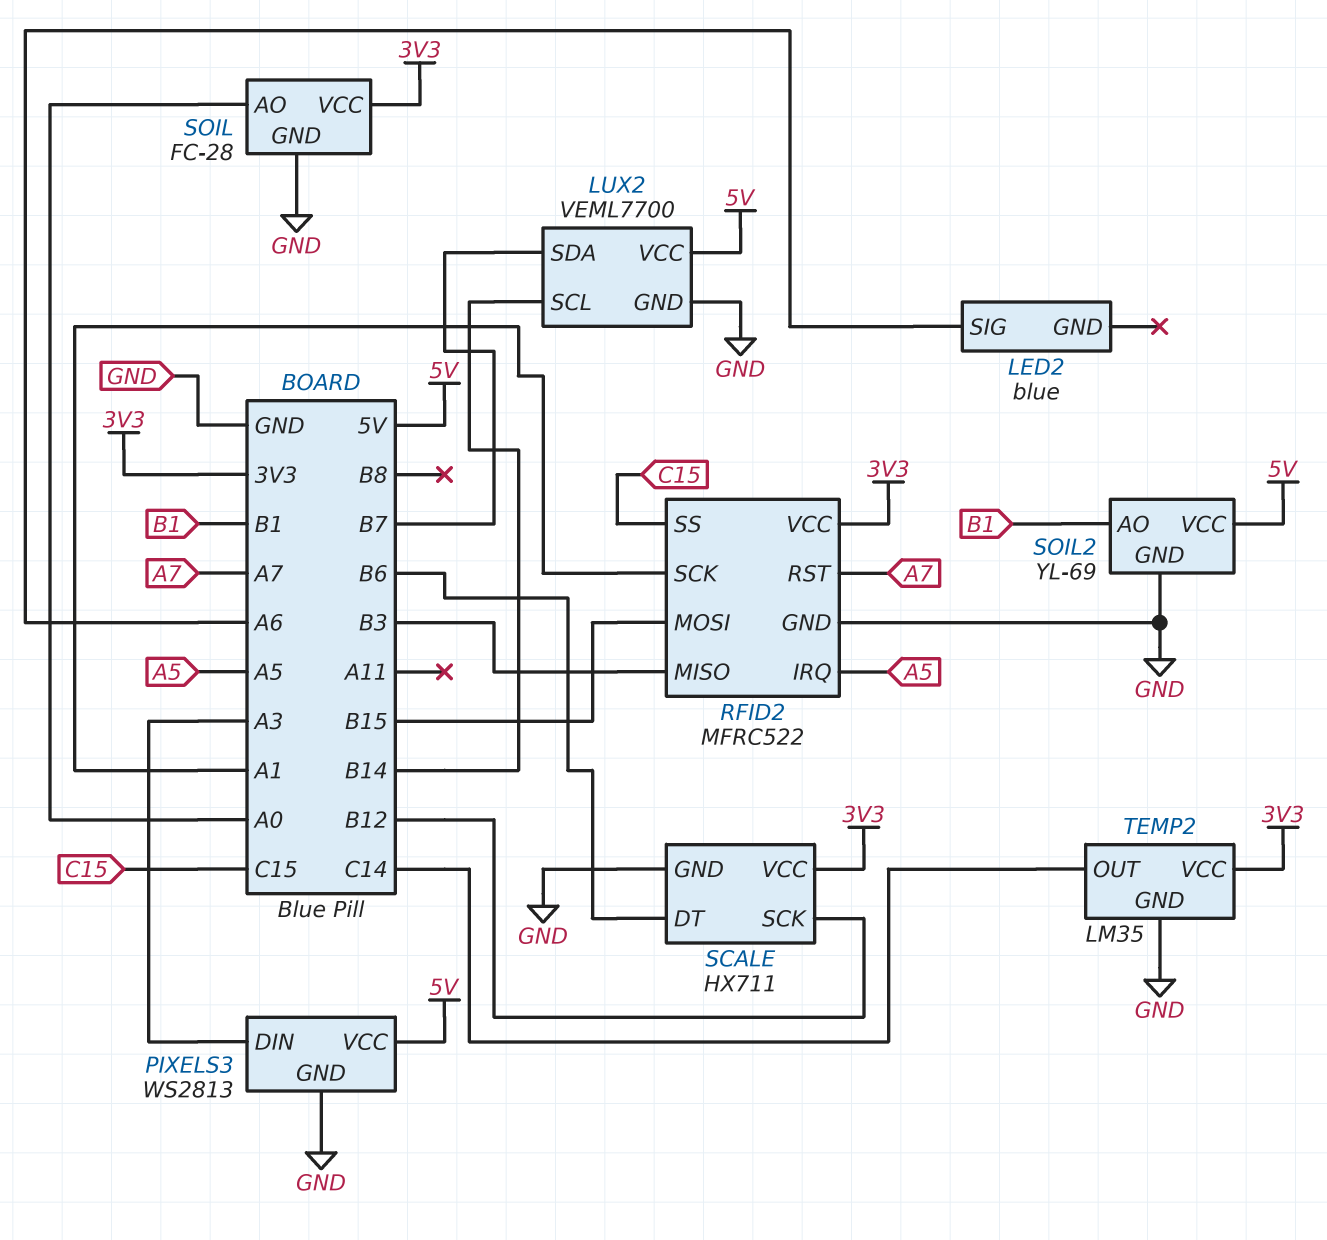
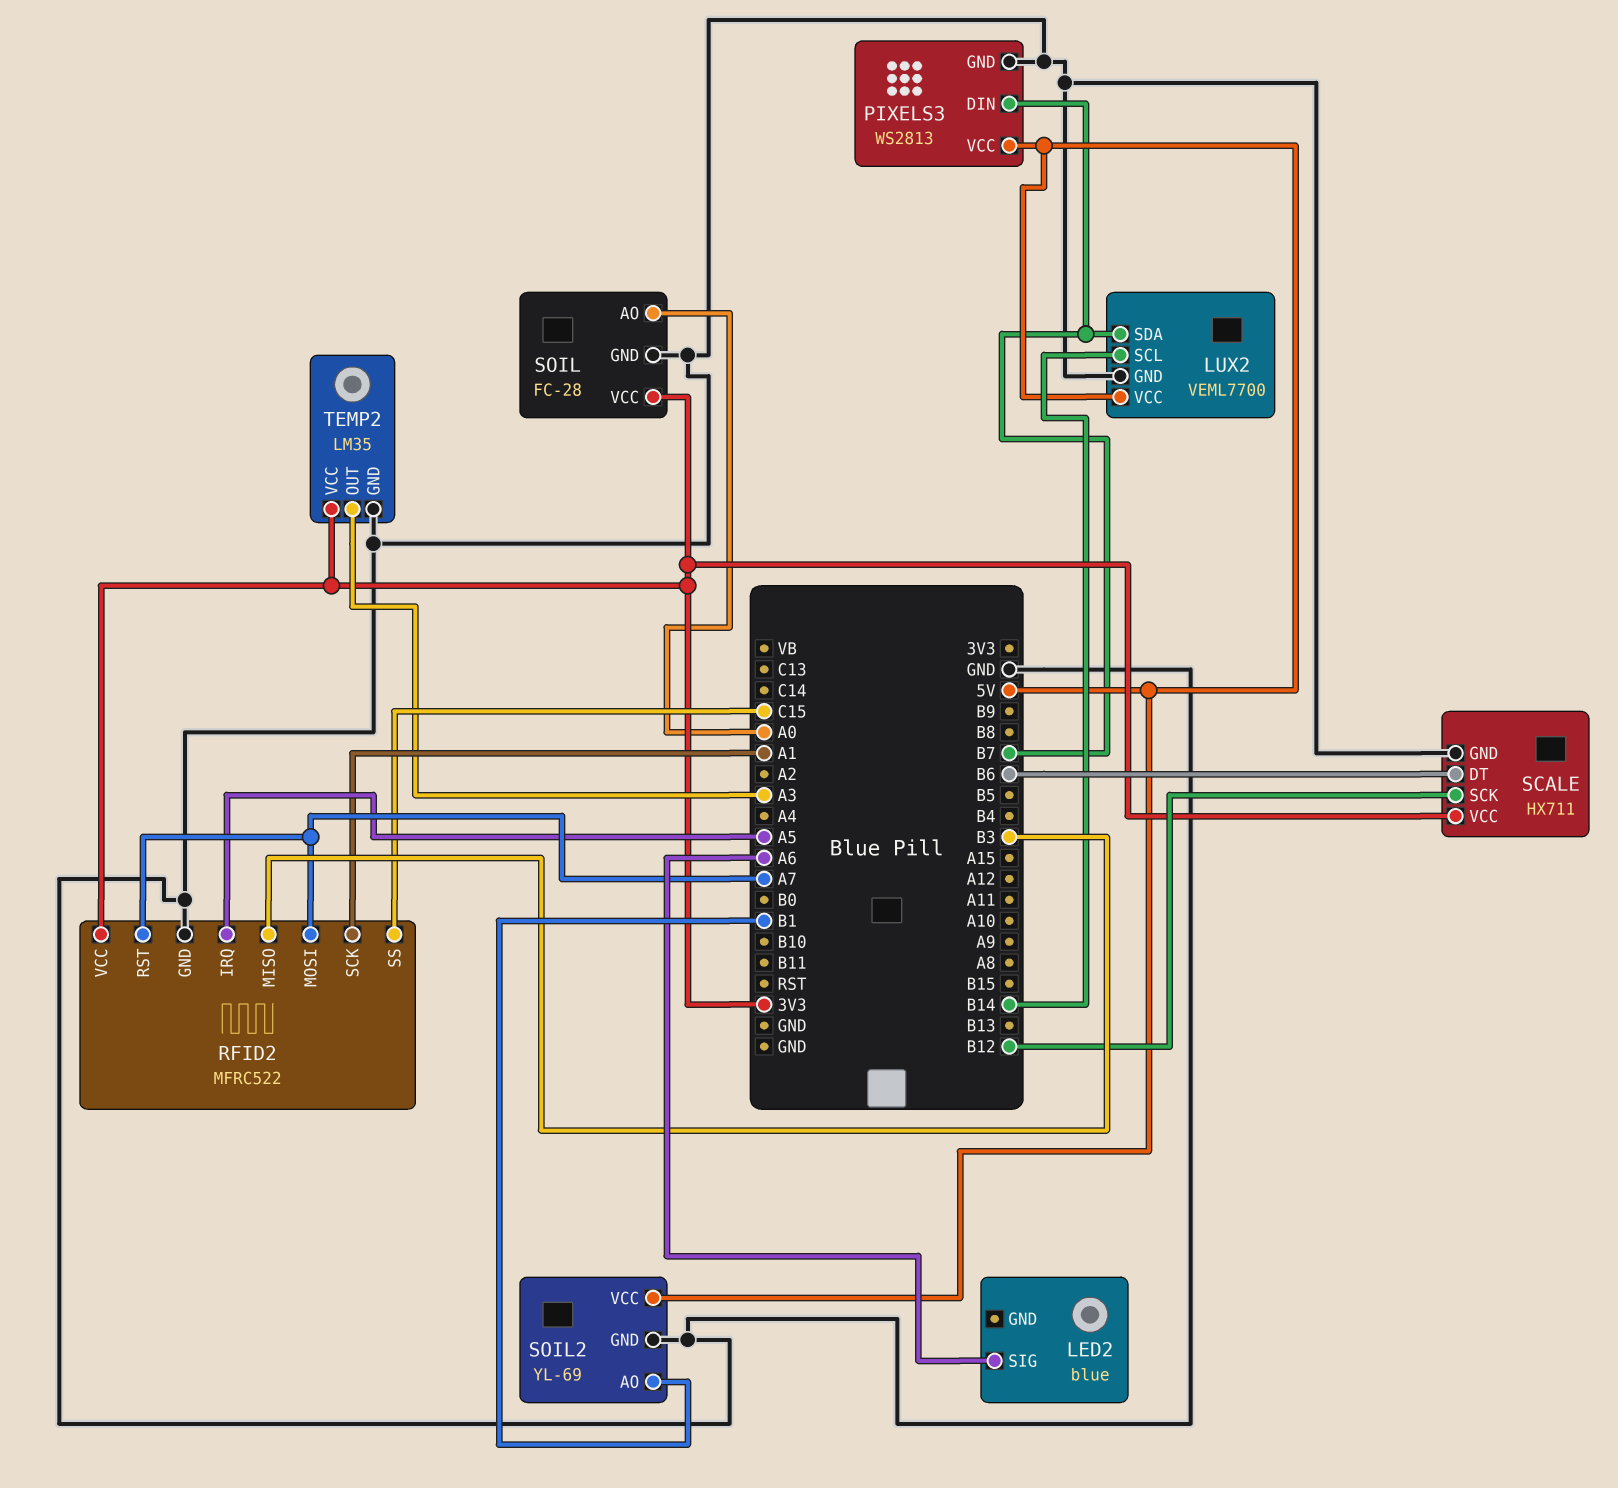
PIXELS3 pin DIN: A3 -> B7
RFID2 pin MOSI: B15 -> A7
TEMP2 pin OUT: C14 -> A3

